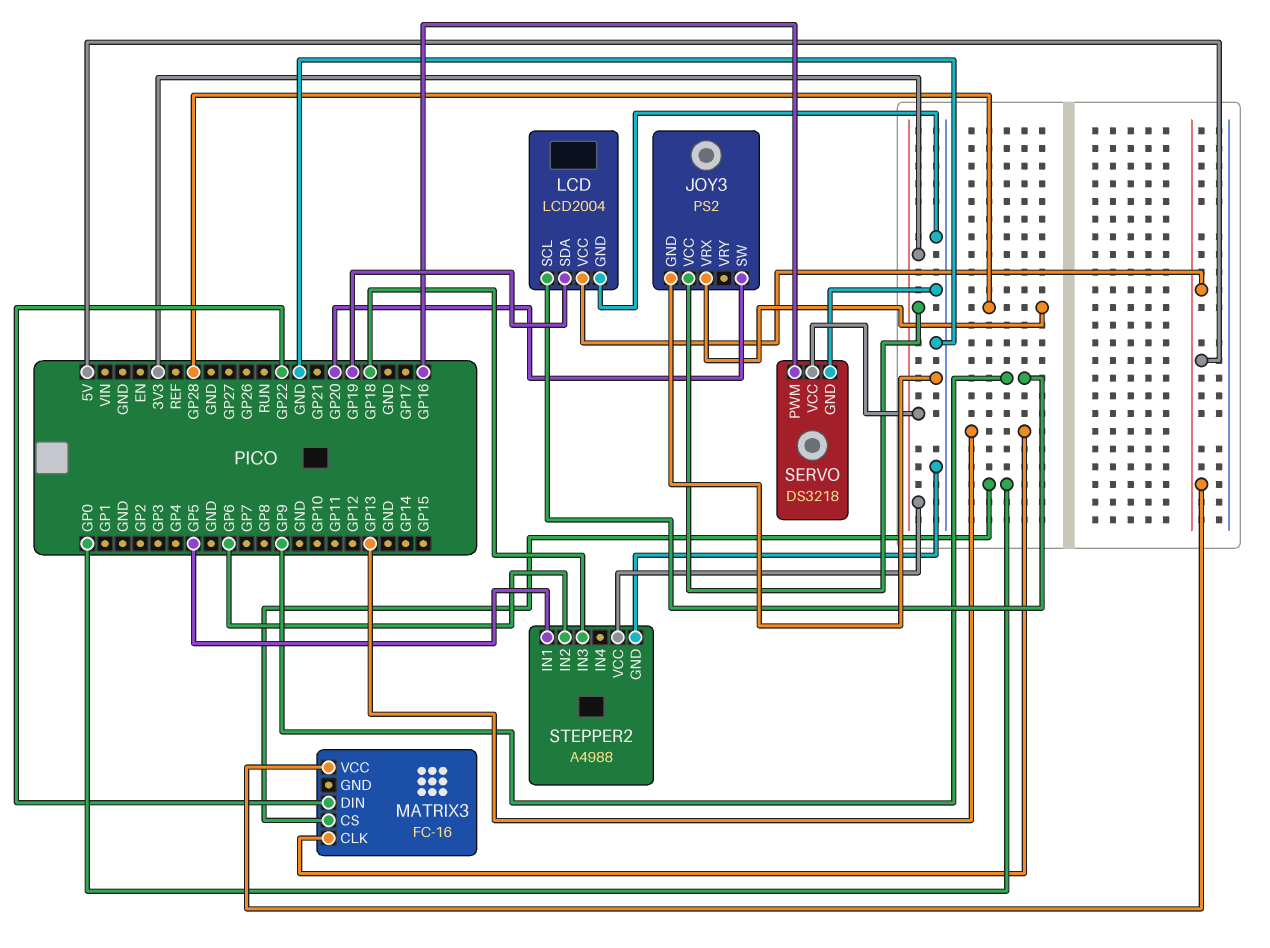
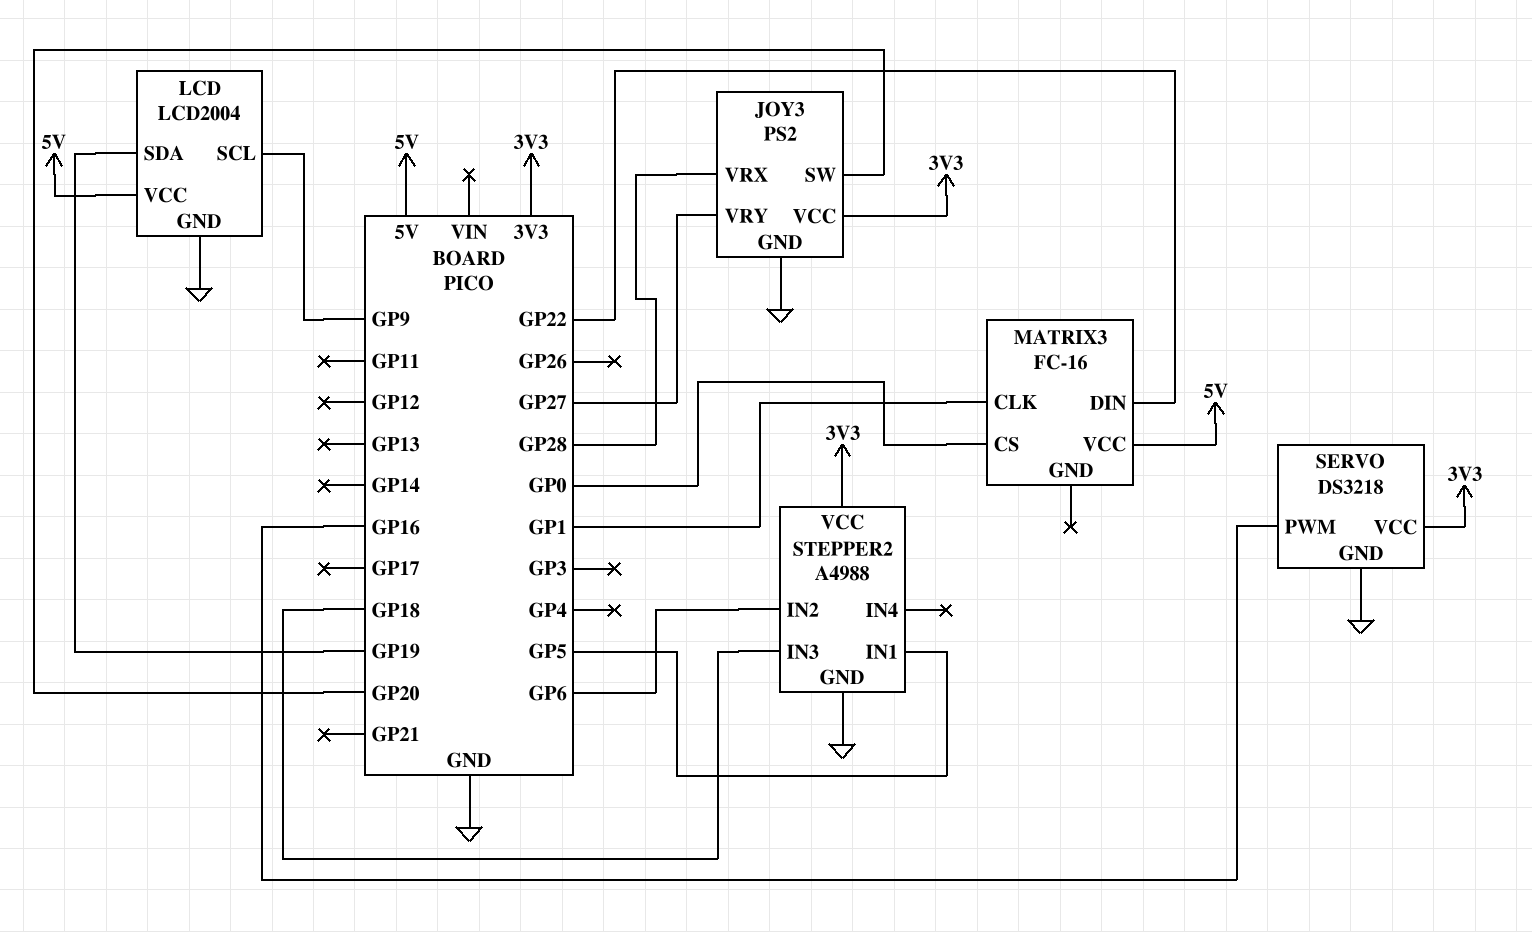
JOY3 pin VRY: none -> GP27
MATRIX3 pin CLK: GP13 -> GP1

